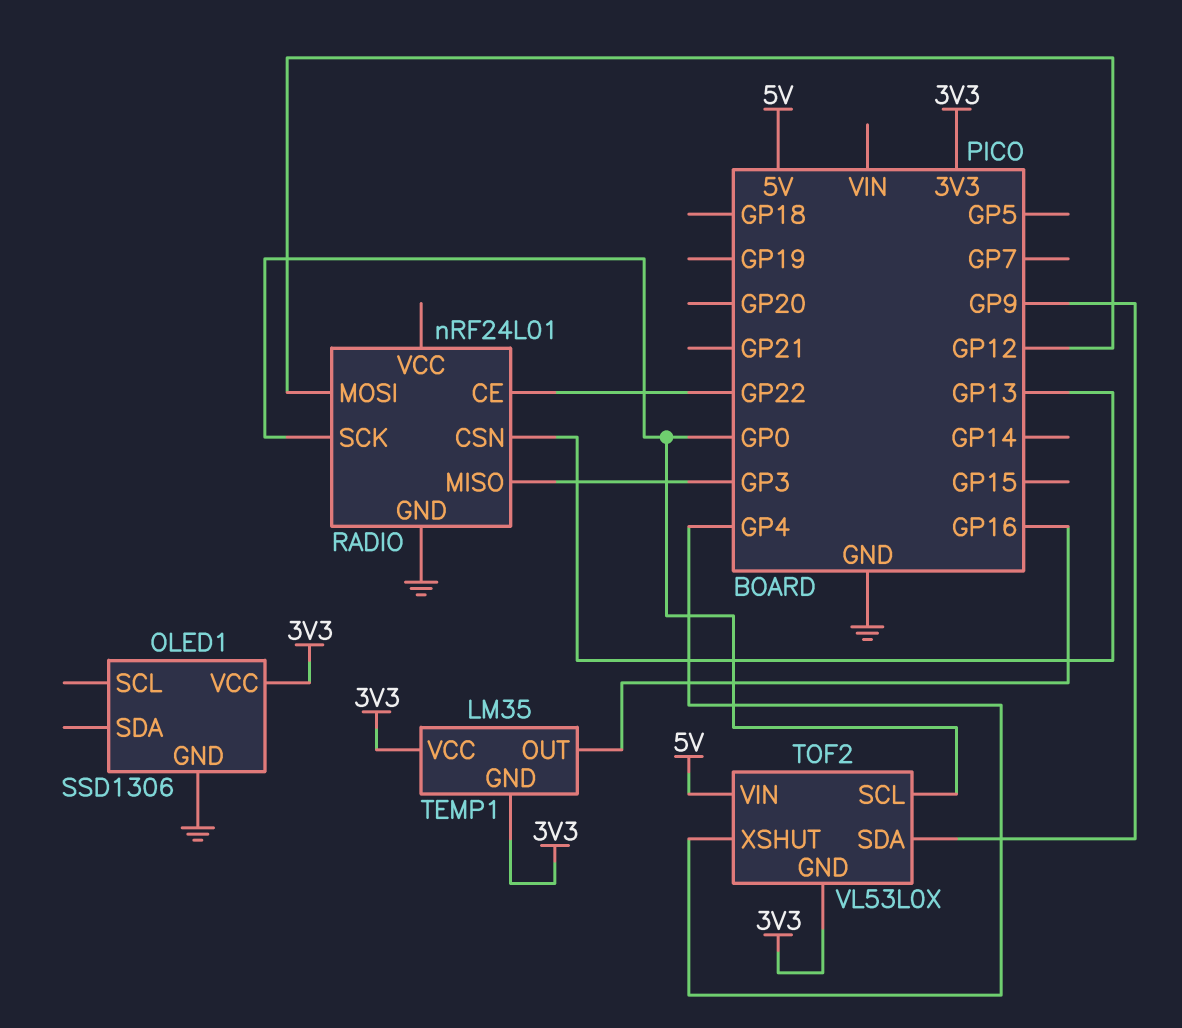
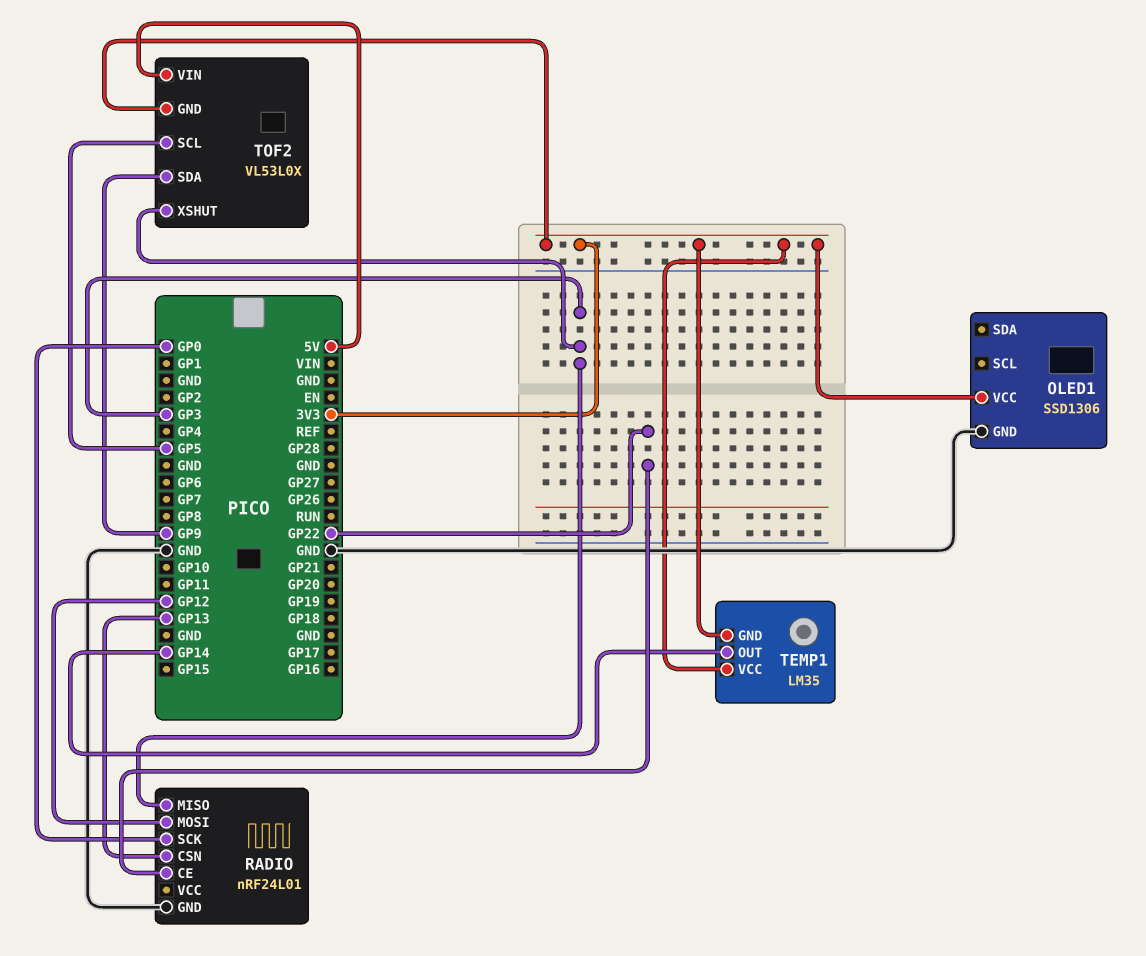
TEMP1 pin OUT: GP16 -> GP14
TOF2 pin SCL: GP0 -> GP5
TOF2 pin XSHUT: GP4 -> GP3

